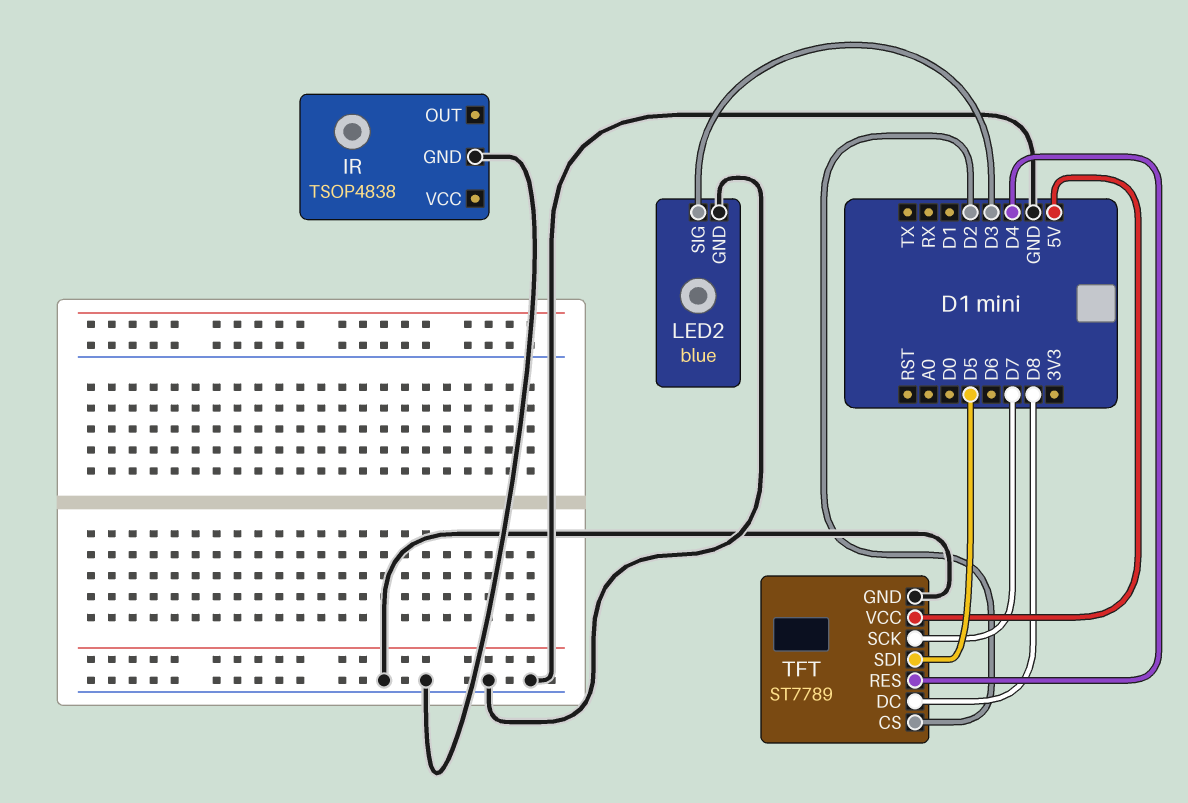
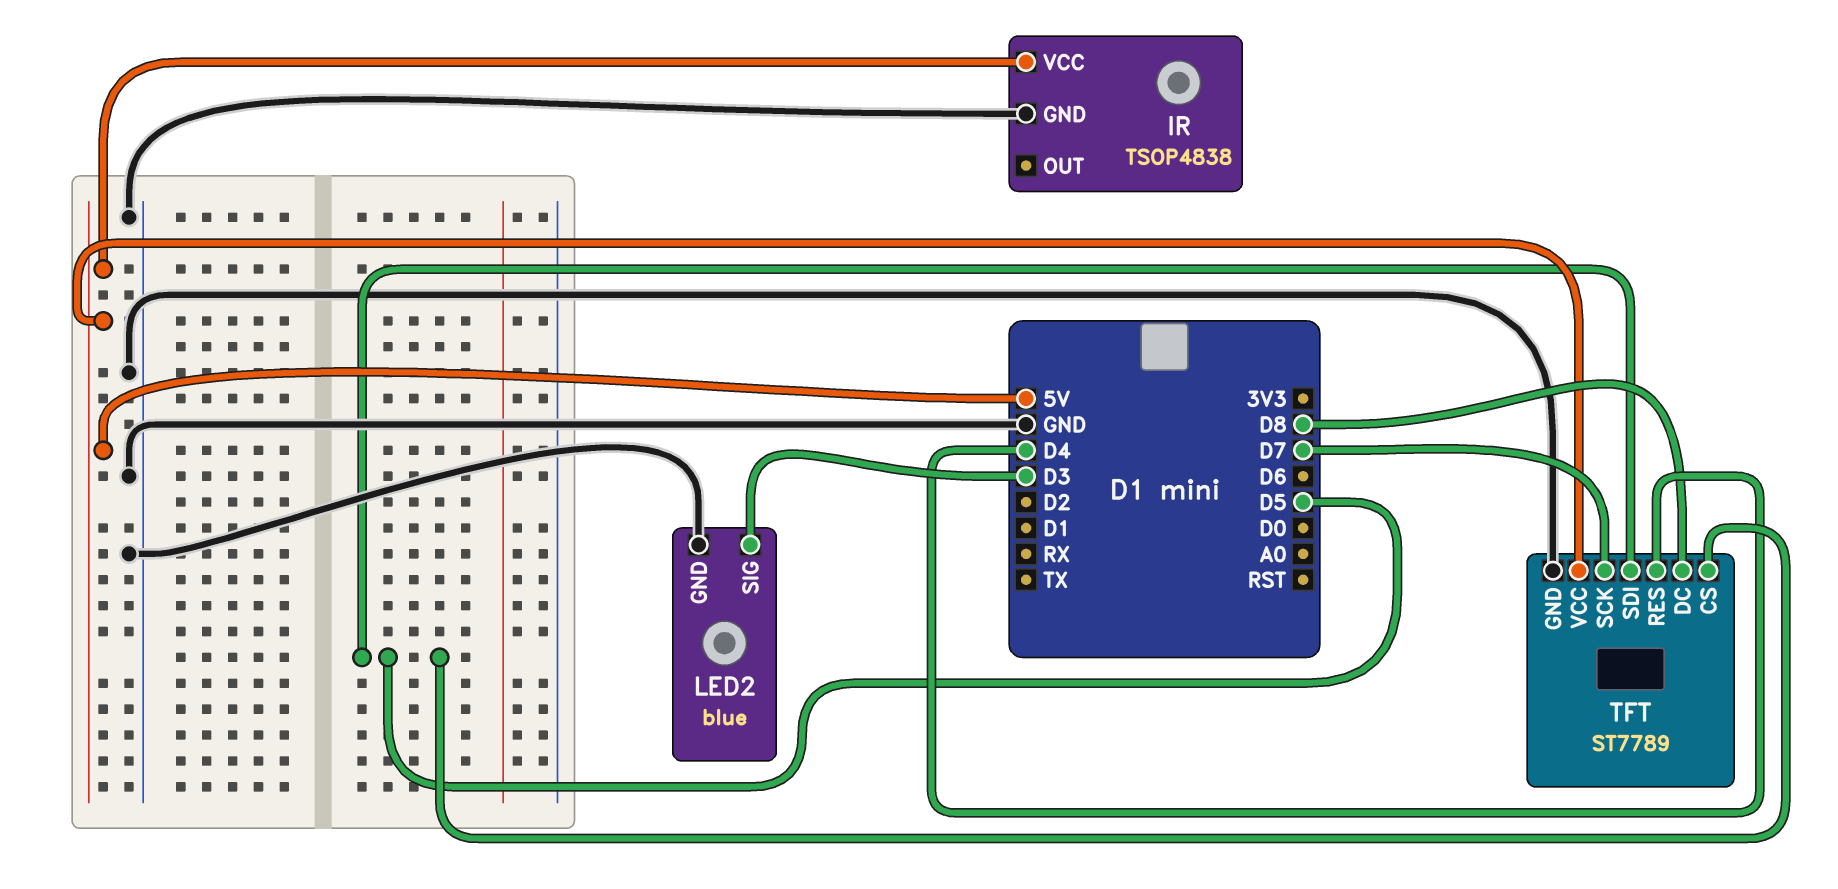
IR pin VCC: none -> 5V
TFT pin CS: D2 -> D5

